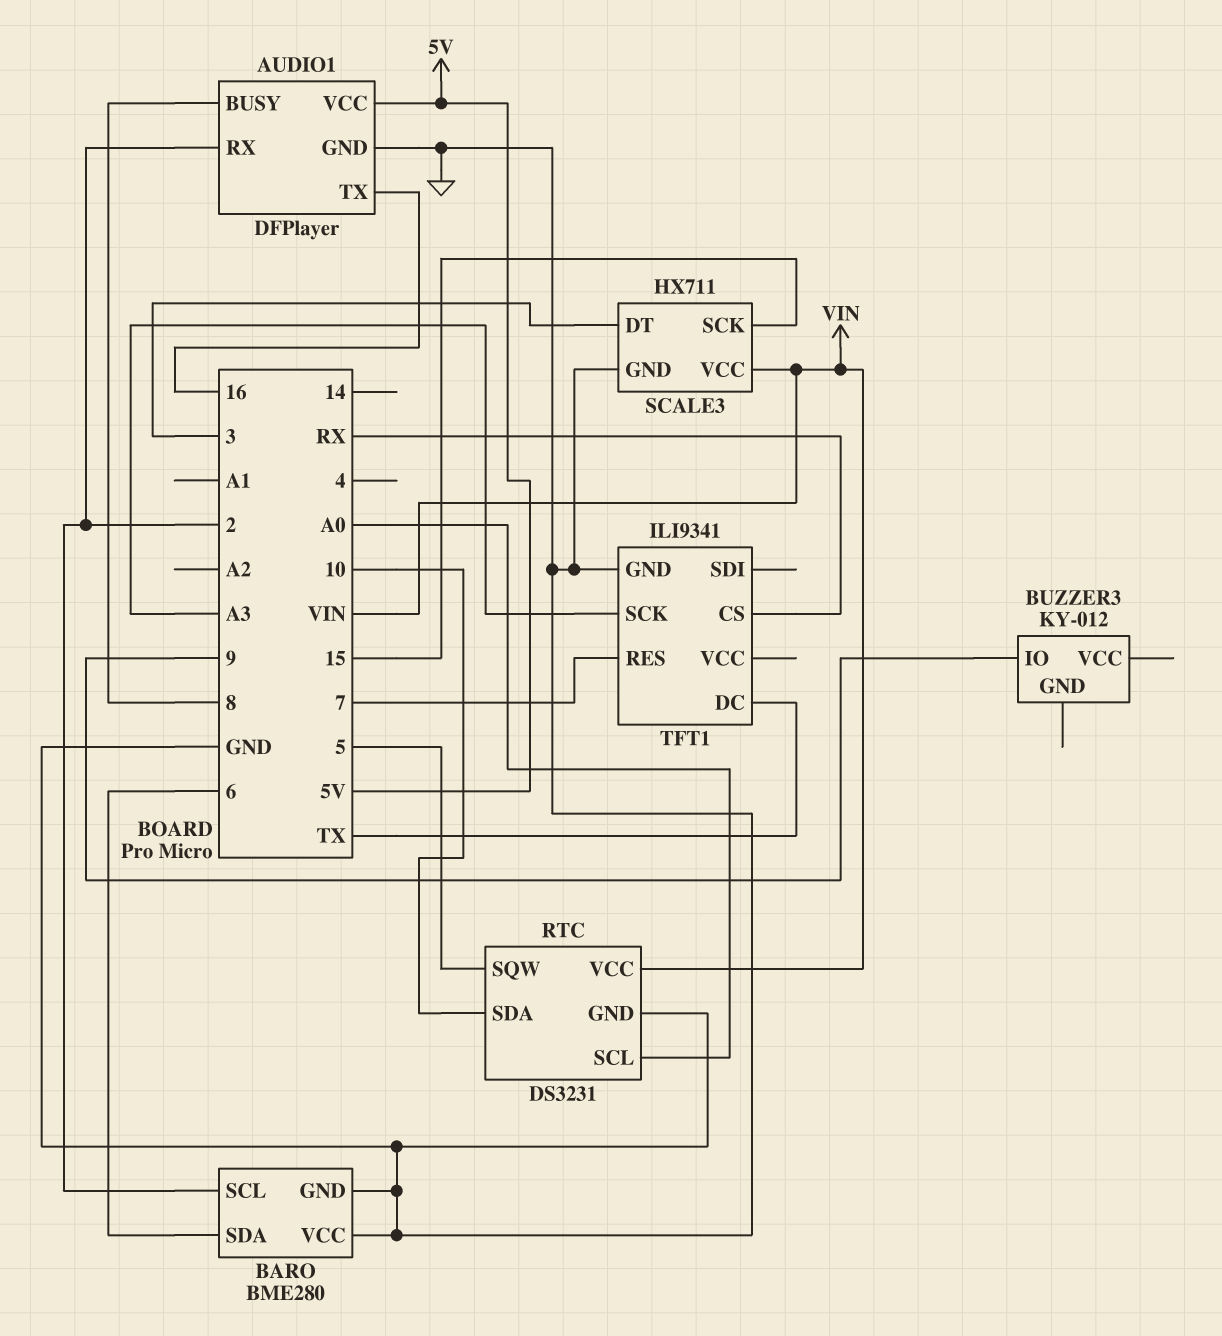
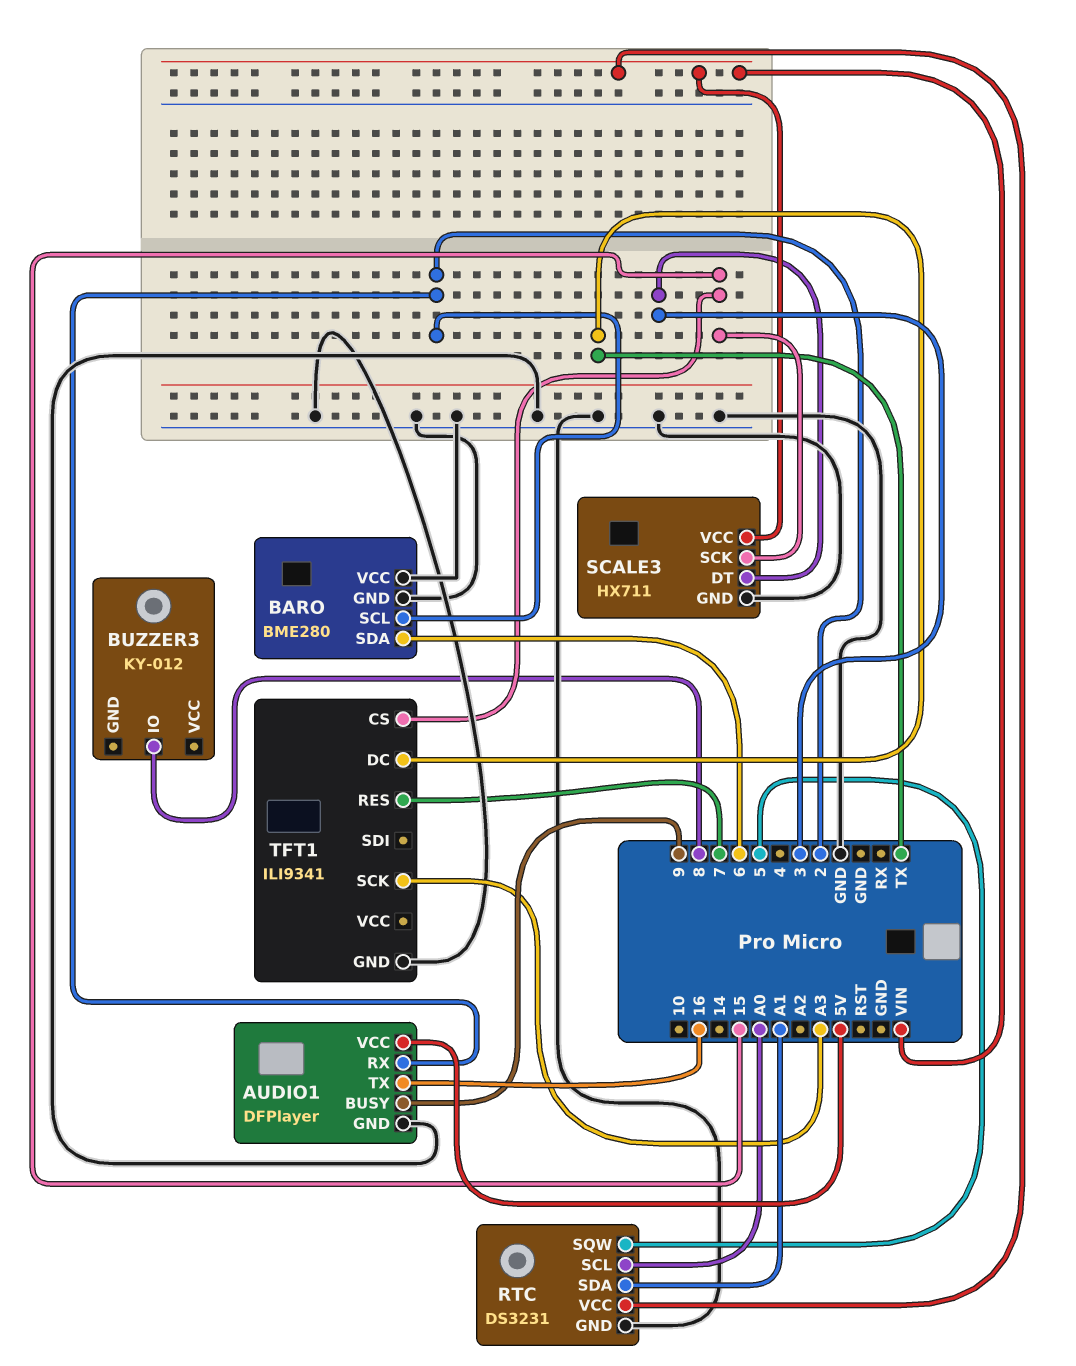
AUDIO1 pin BUSY: 8 -> 9
BUZZER3 pin IO: 9 -> 8
RTC pin SDA: 10 -> A1
TFT1 pin CS: RX -> 15

